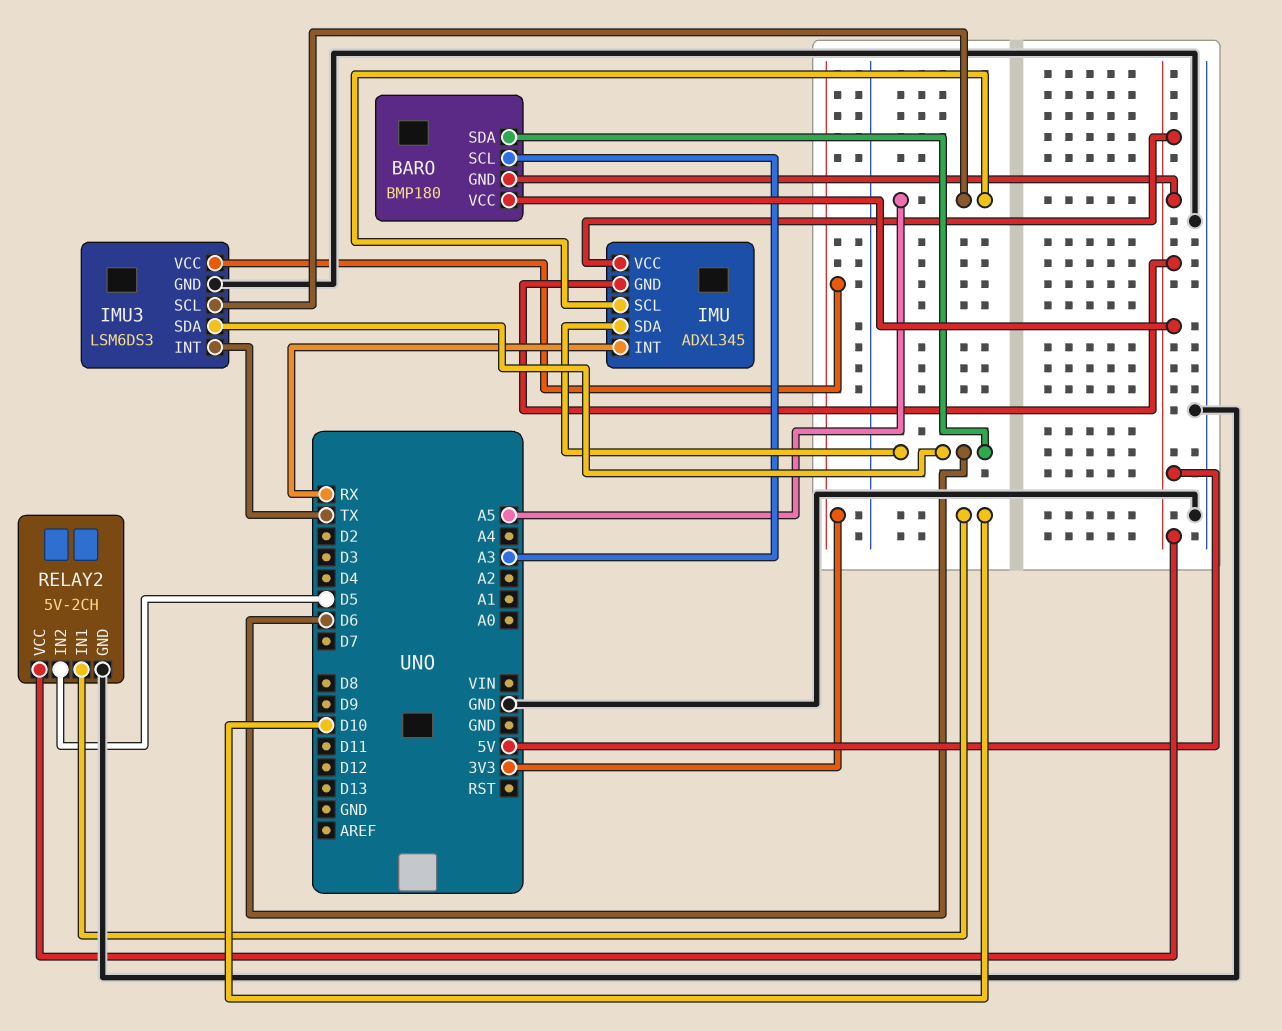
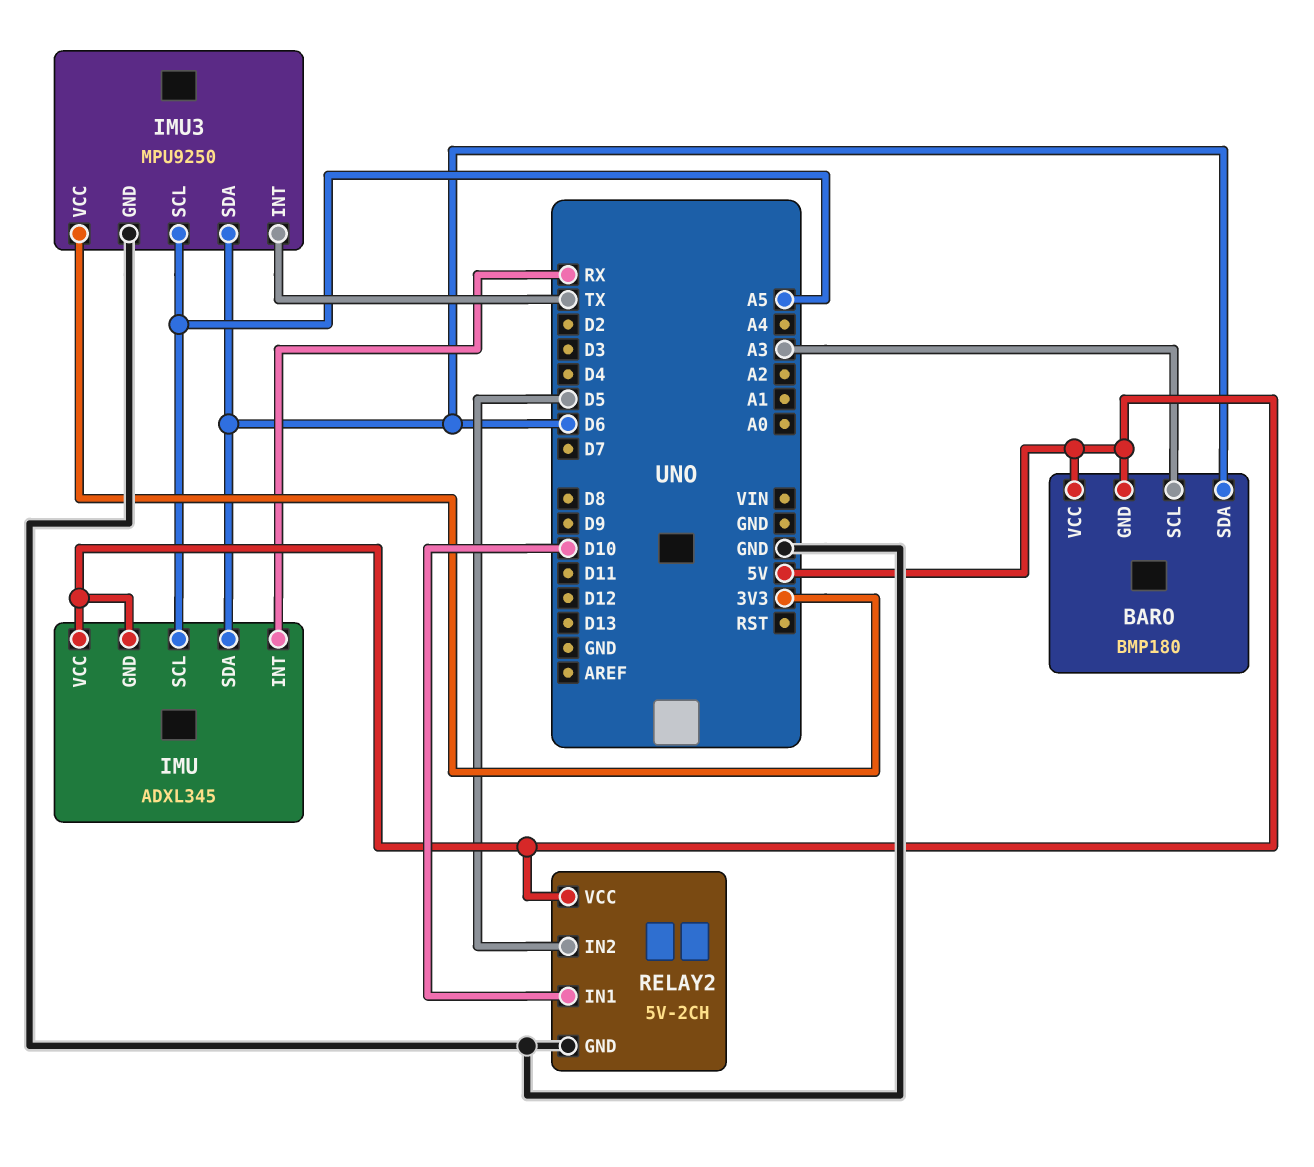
IMU3: LSM6DS3 -> MPU9250

